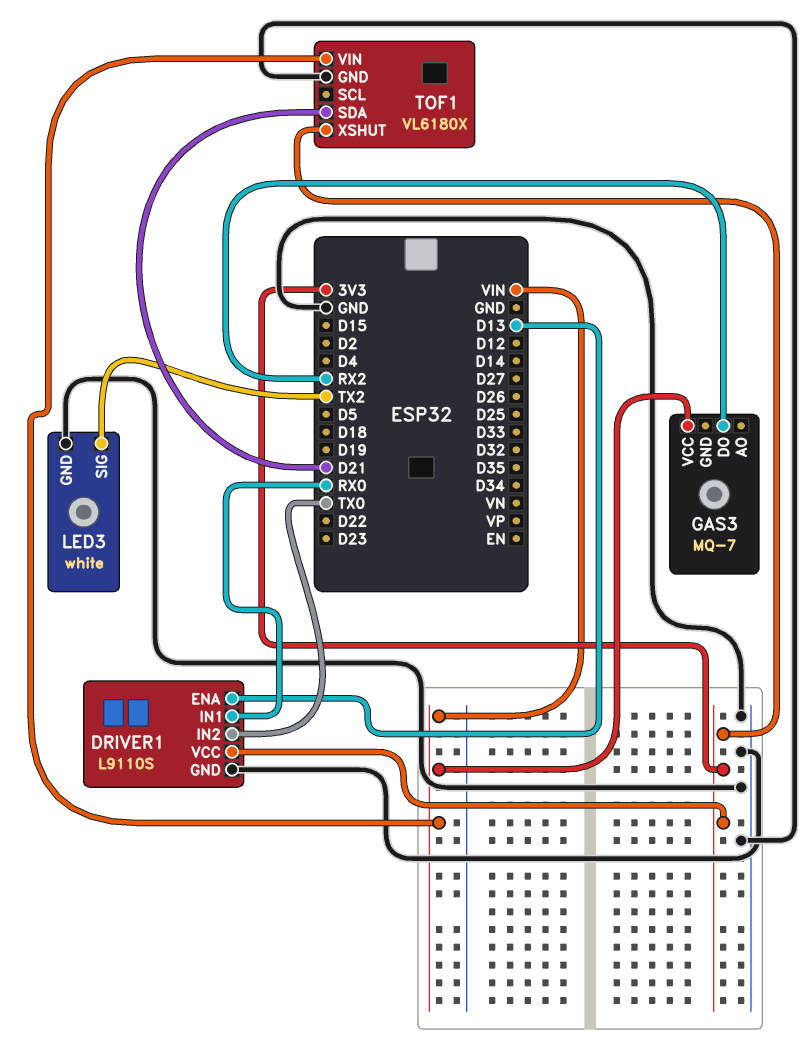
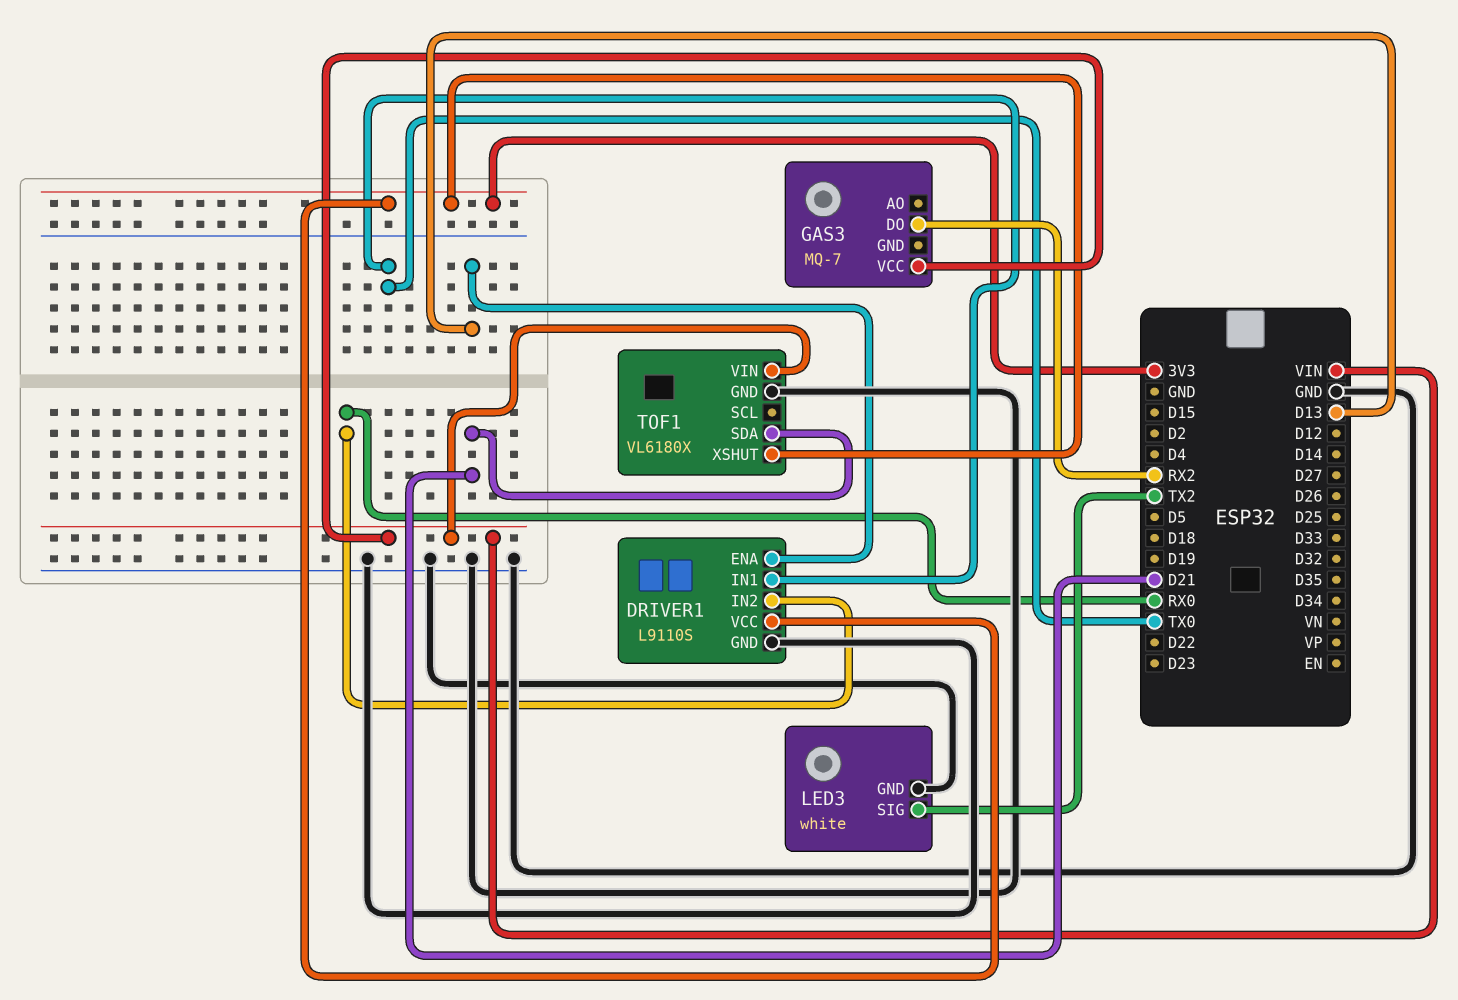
DRIVER1 pin IN1: RX0 -> TX0
DRIVER1 pin IN2: TX0 -> RX0

